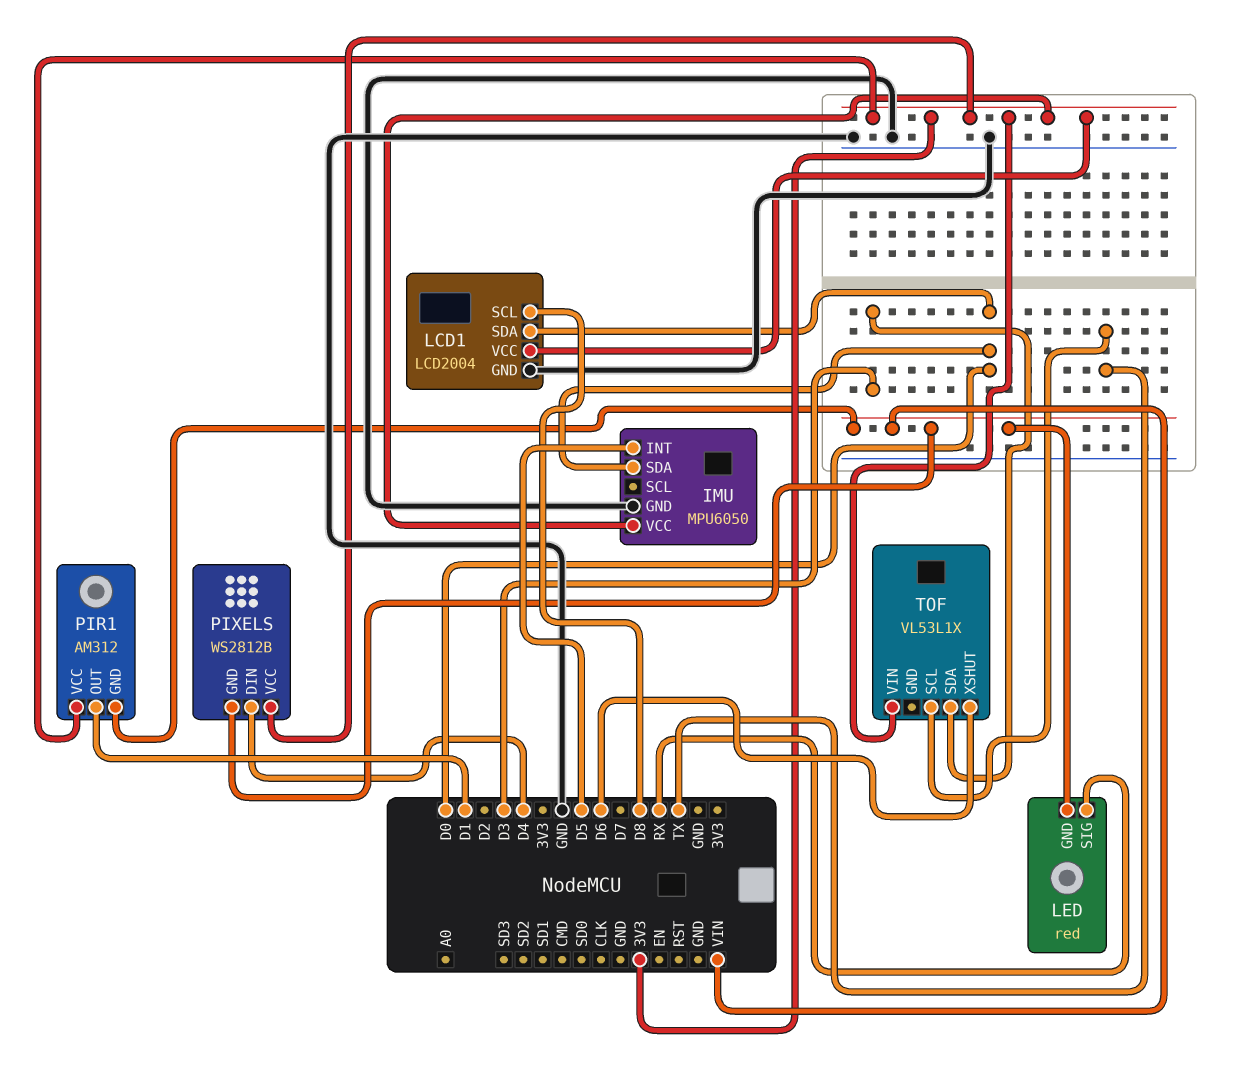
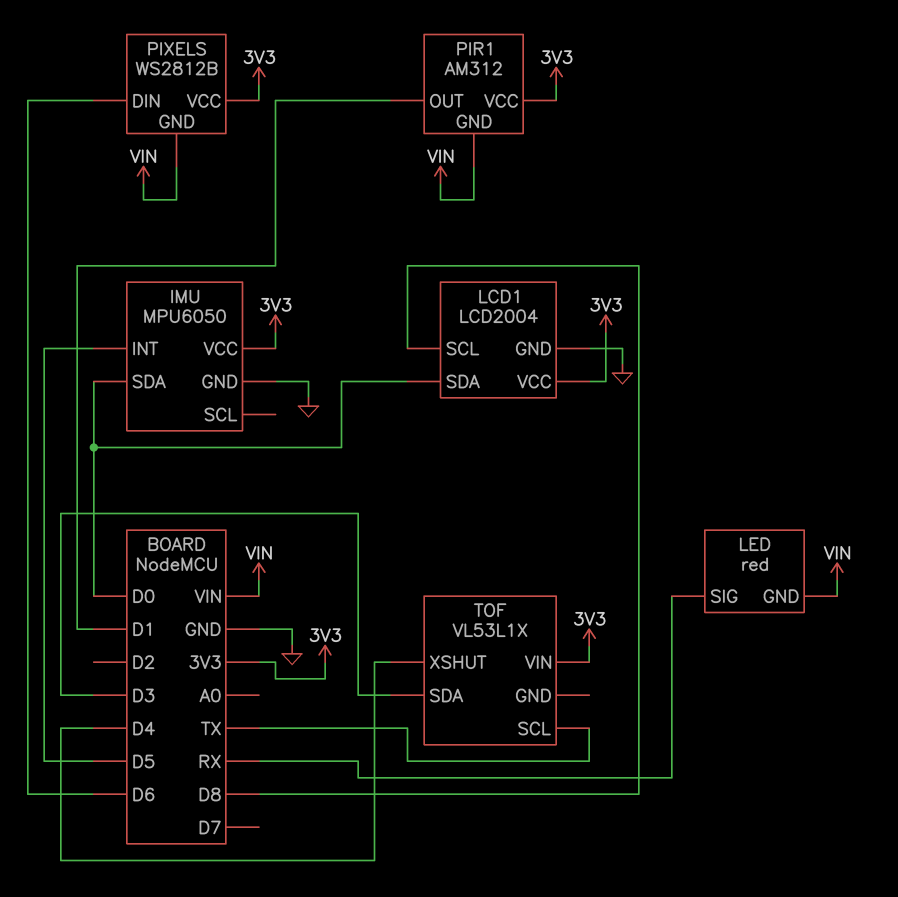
PIXELS pin DIN: D4 -> D6
TOF pin XSHUT: D6 -> D4

